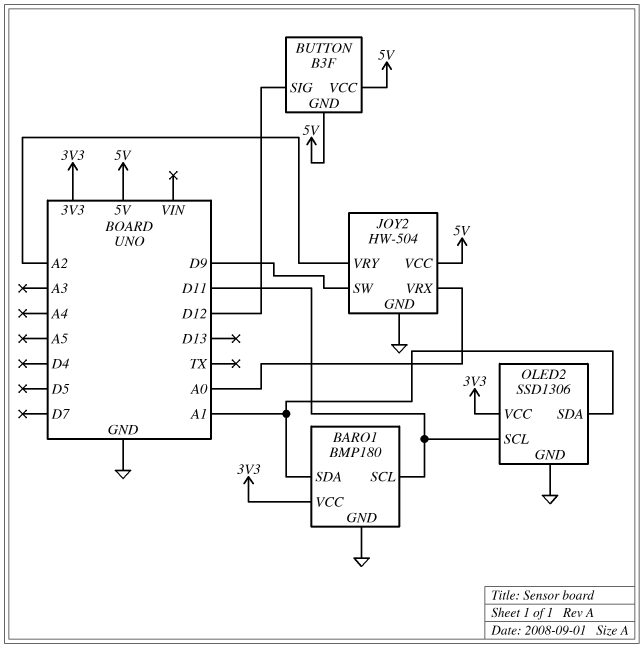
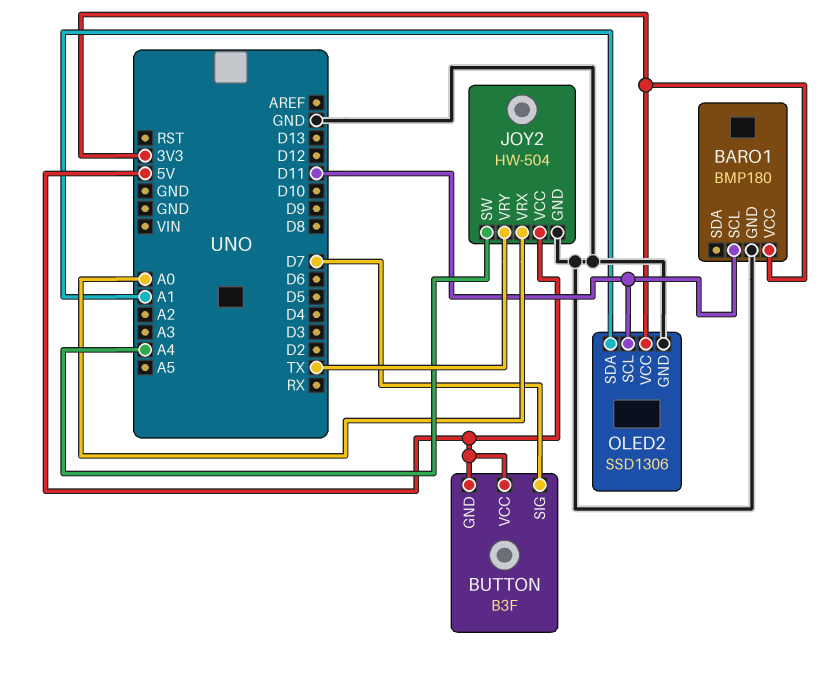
BARO1 pin SDA: A1 -> none
BUTTON pin SIG: D12 -> D7
JOY2 pin SW: D9 -> A4
JOY2 pin VRY: A2 -> TX

